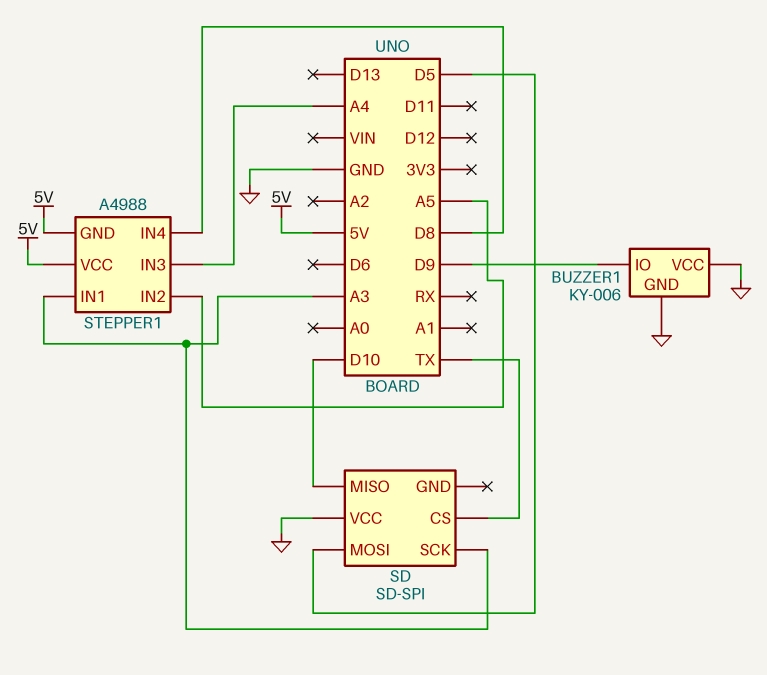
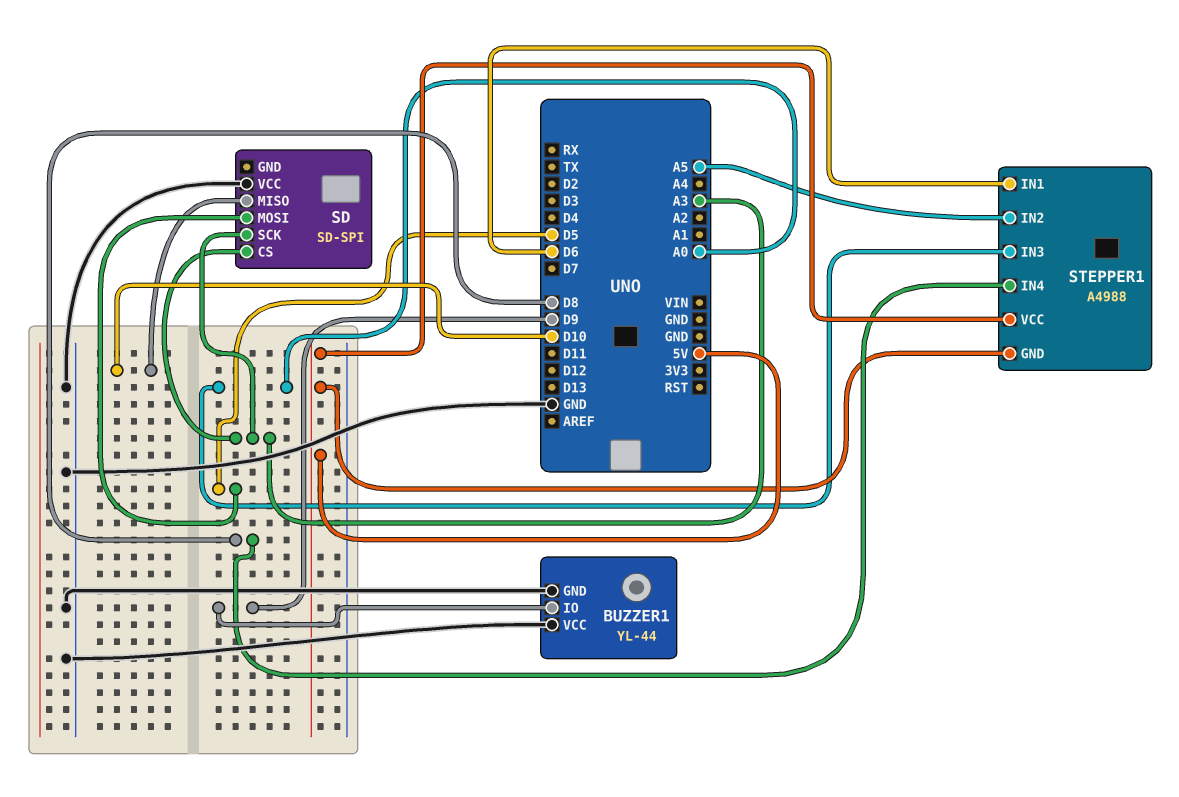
BUZZER1: KY-006 -> YL-44
SD pin CS: TX -> A3
STEPPER1 pin IN1: A3 -> D6
STEPPER1 pin IN3: A4 -> A0

